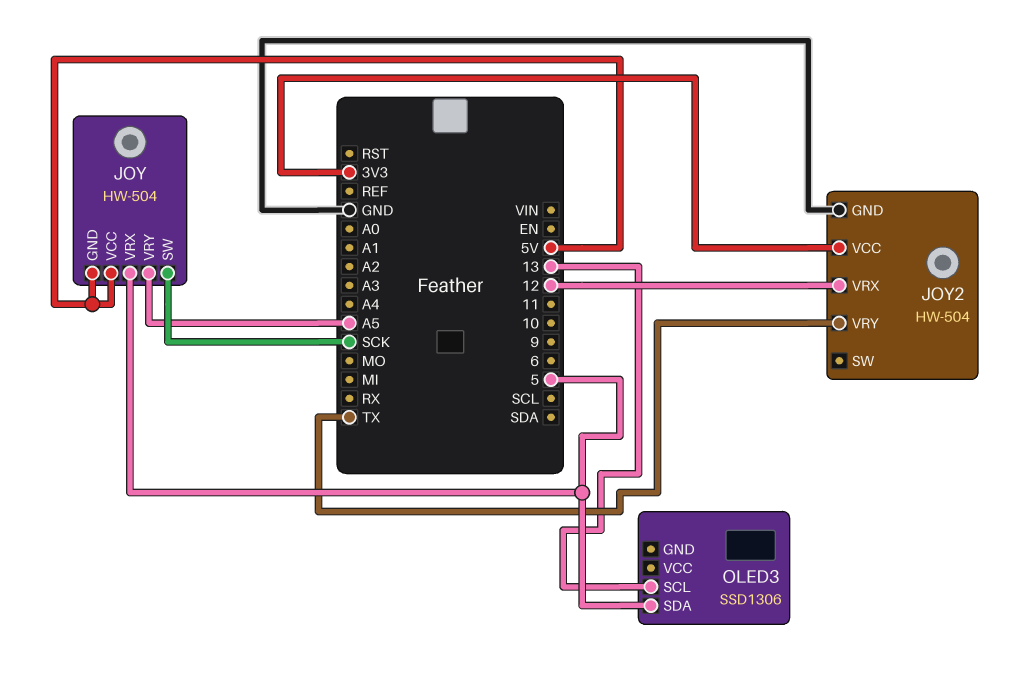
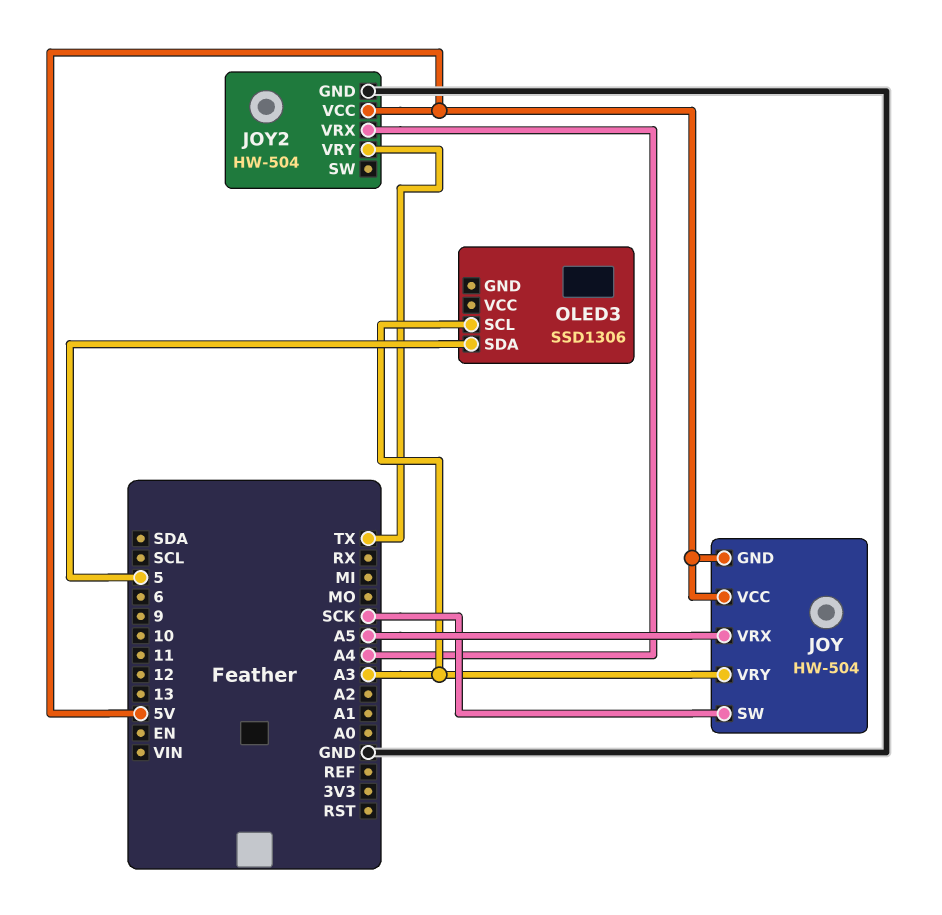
JOY pin VRX: 5 -> A5
JOY pin VRY: A5 -> A3
JOY2 pin VCC: 3V3 -> 5V
JOY2 pin VRX: 12 -> A4
OLED3 pin SCL: 13 -> A3

